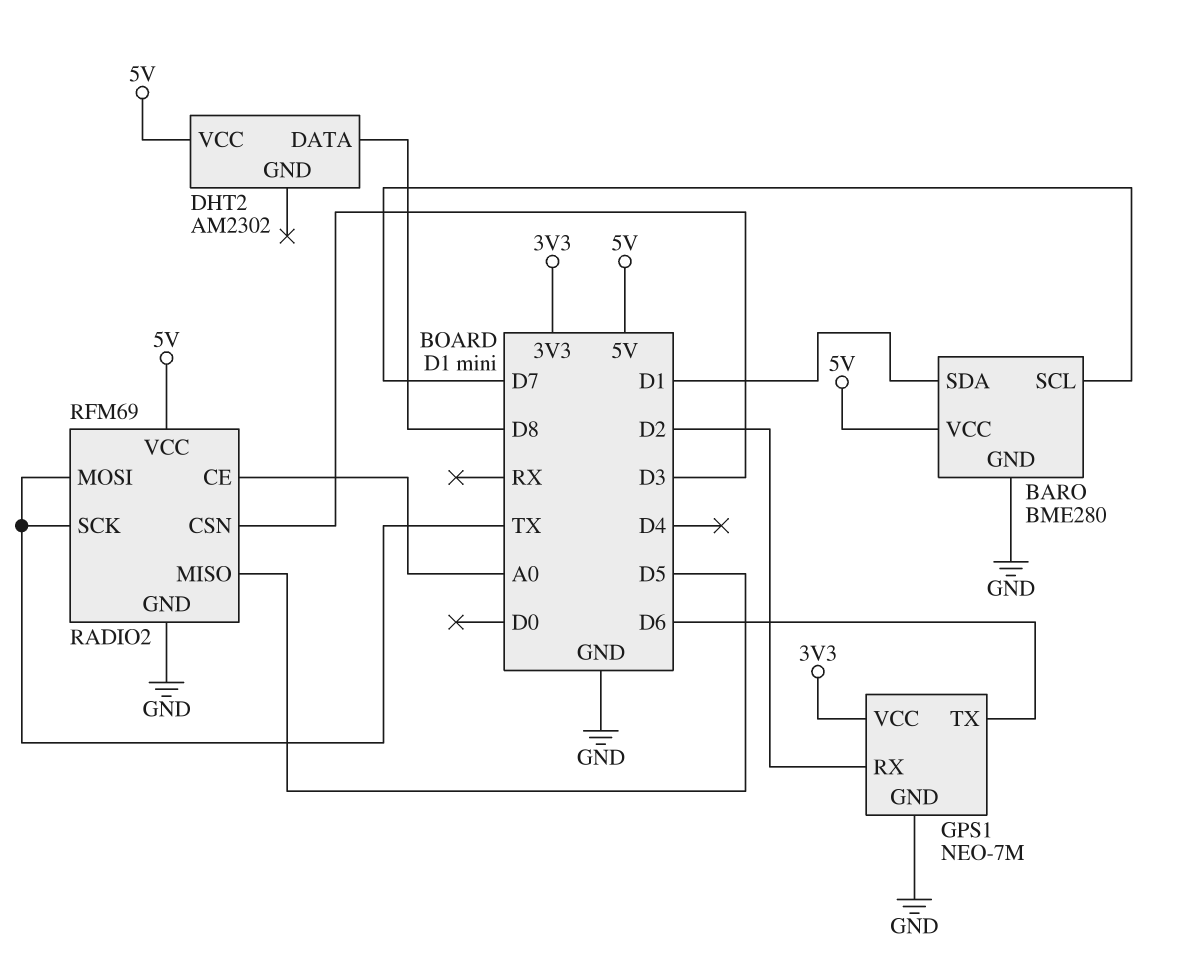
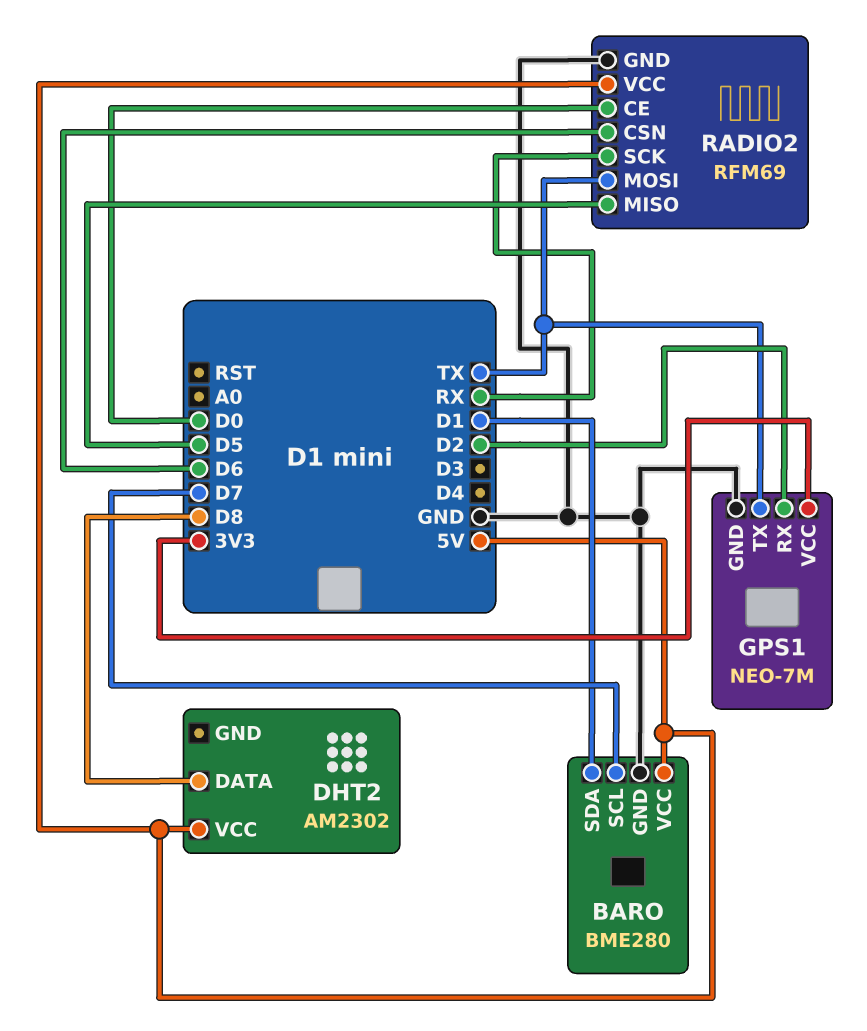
GPS1 pin TX: D6 -> TX
RADIO2 pin CE: A0 -> D0
RADIO2 pin CSN: D3 -> D6
RADIO2 pin SCK: TX -> RX

